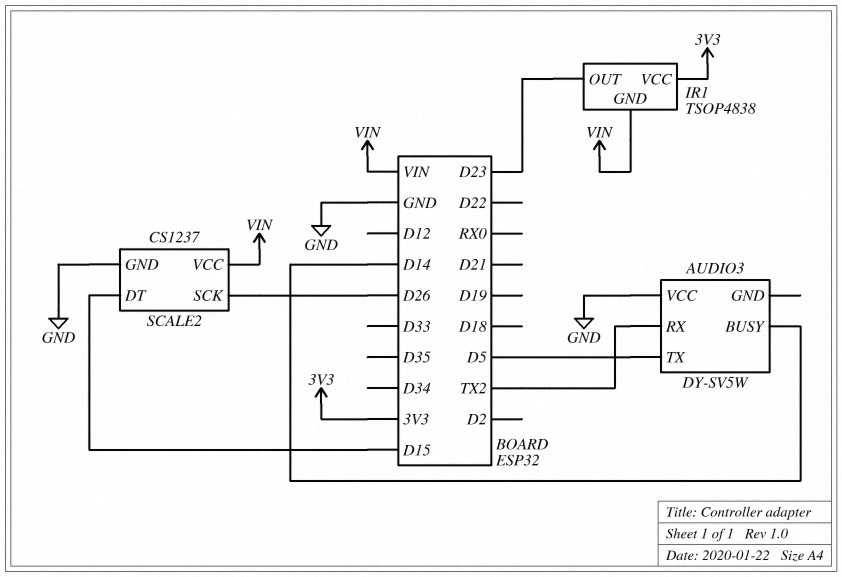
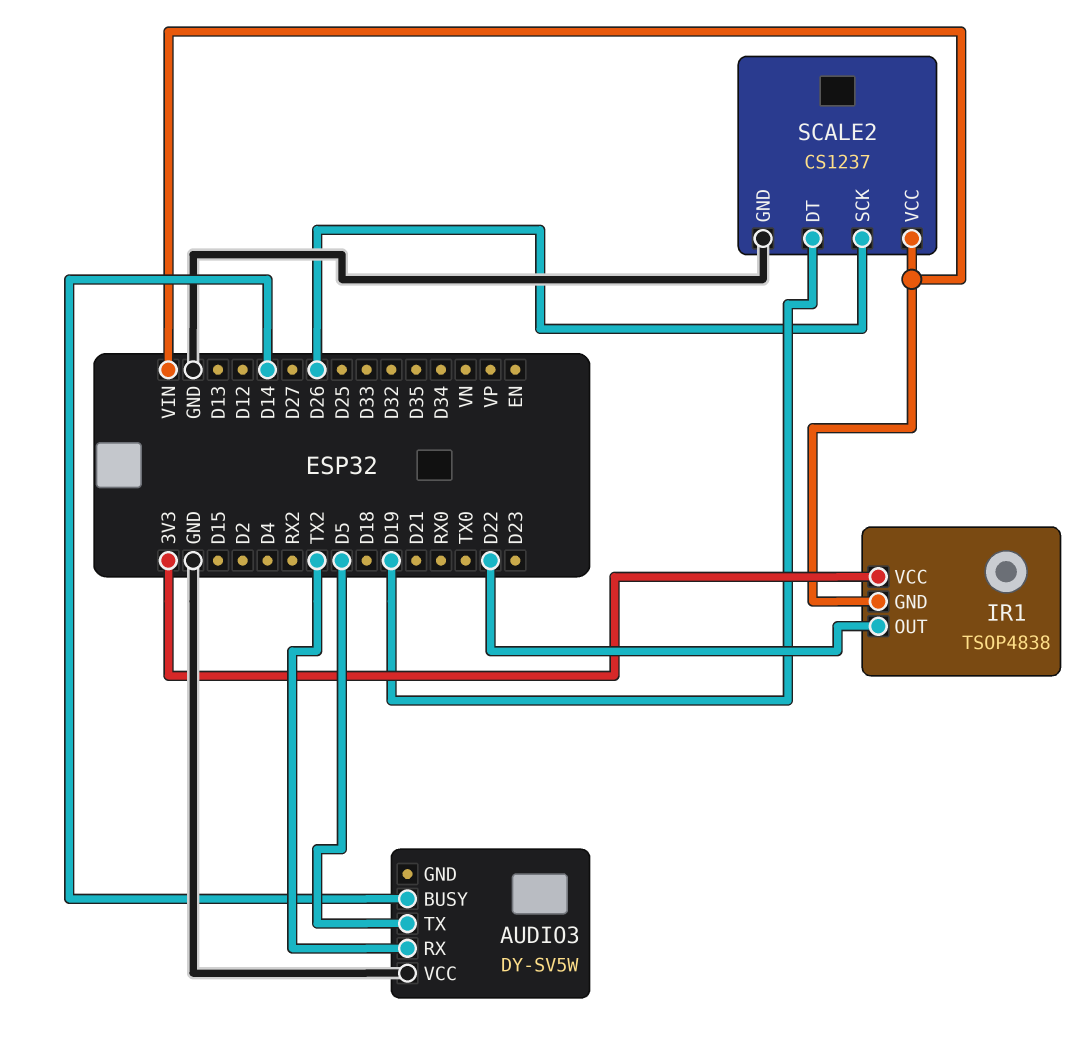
IR1 pin OUT: D23 -> D22
SCALE2 pin DT: D15 -> D19

